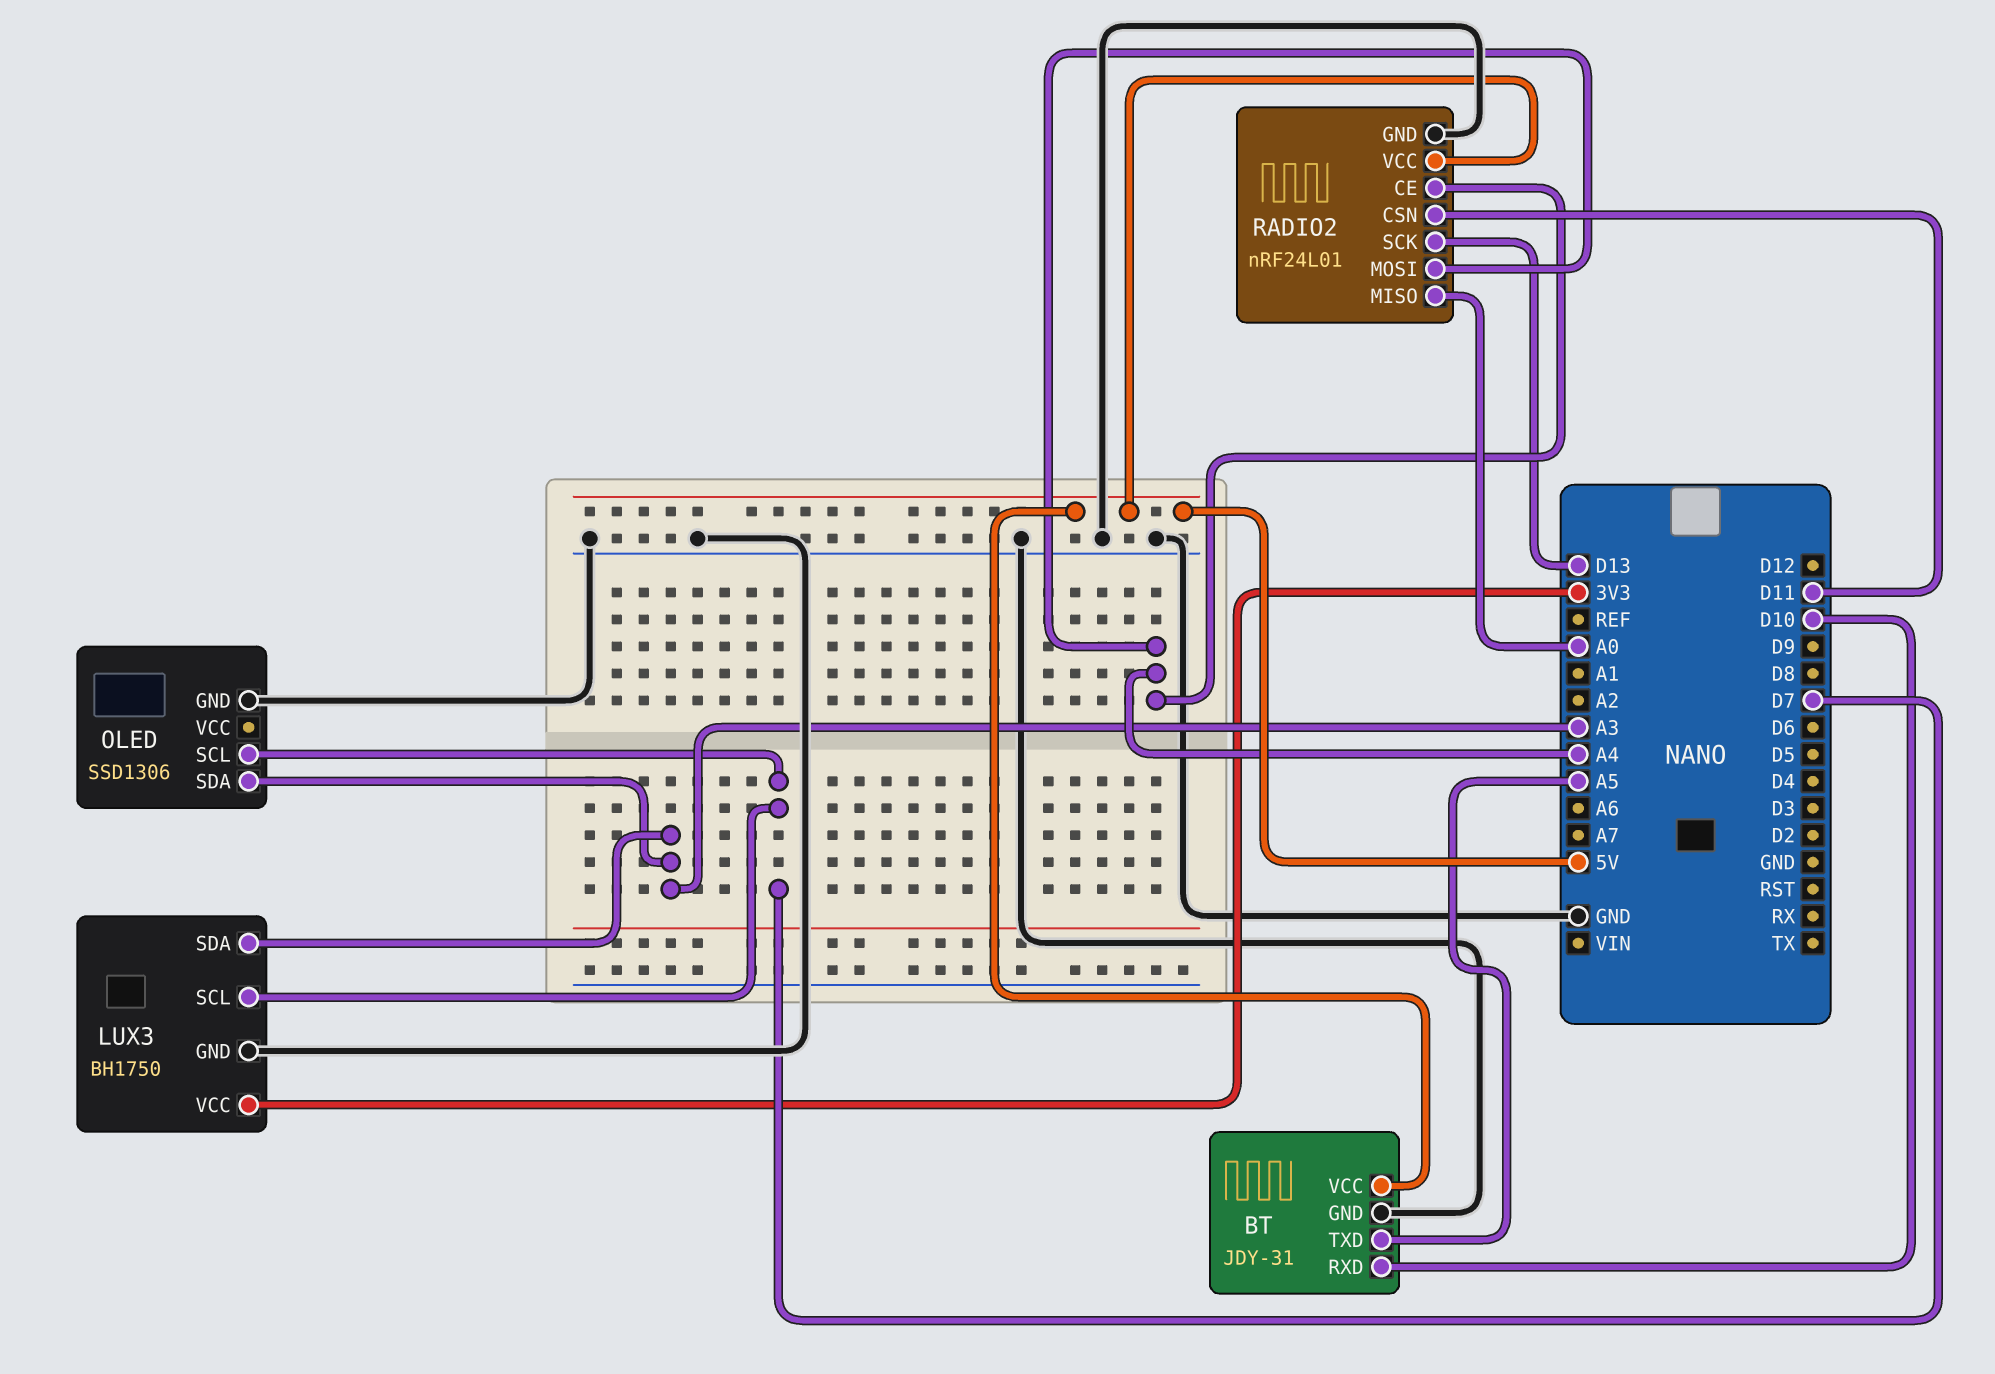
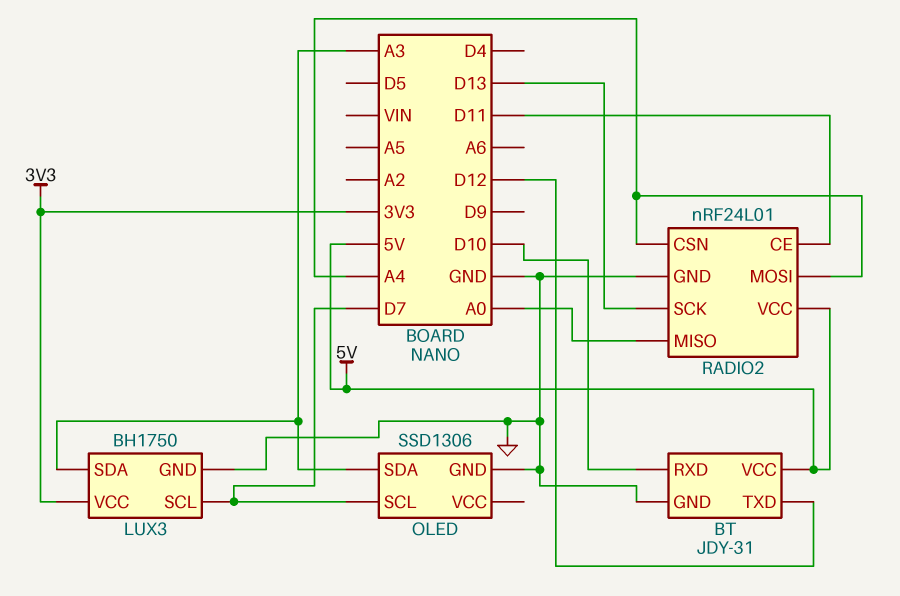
BT pin TXD: A5 -> D12
RADIO2 pin CE: A4 -> D11
RADIO2 pin CSN: D11 -> A4

